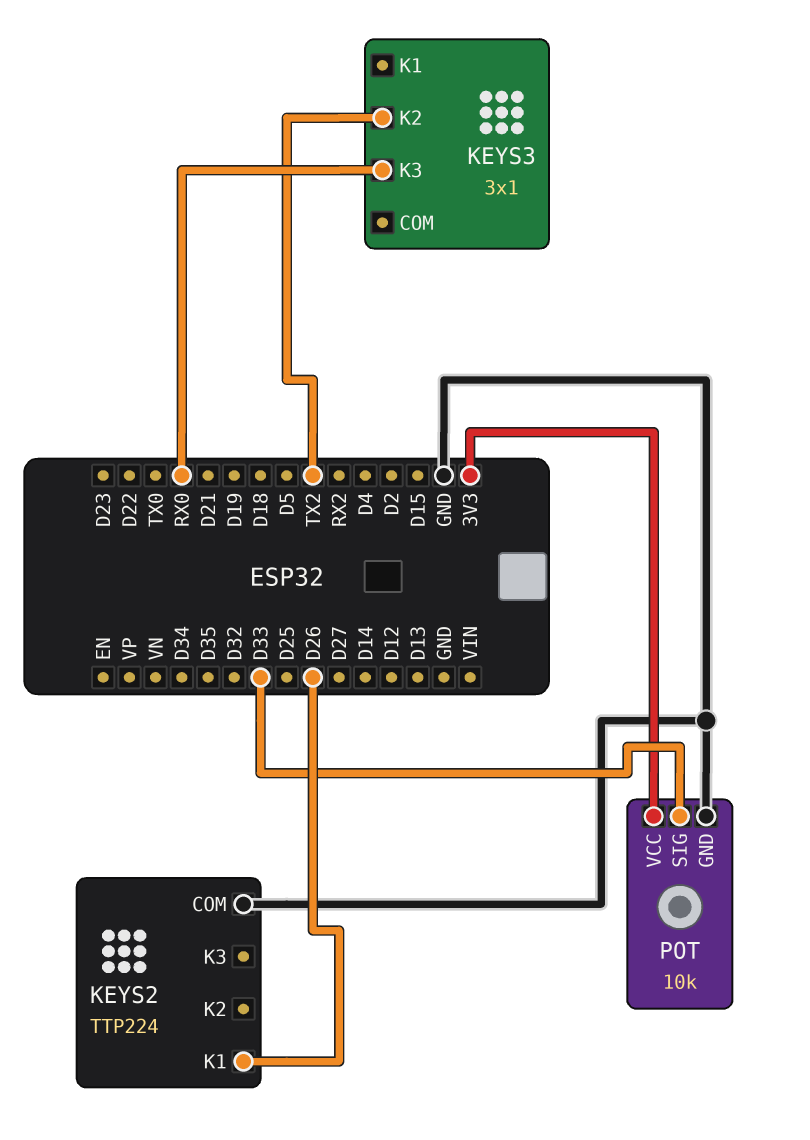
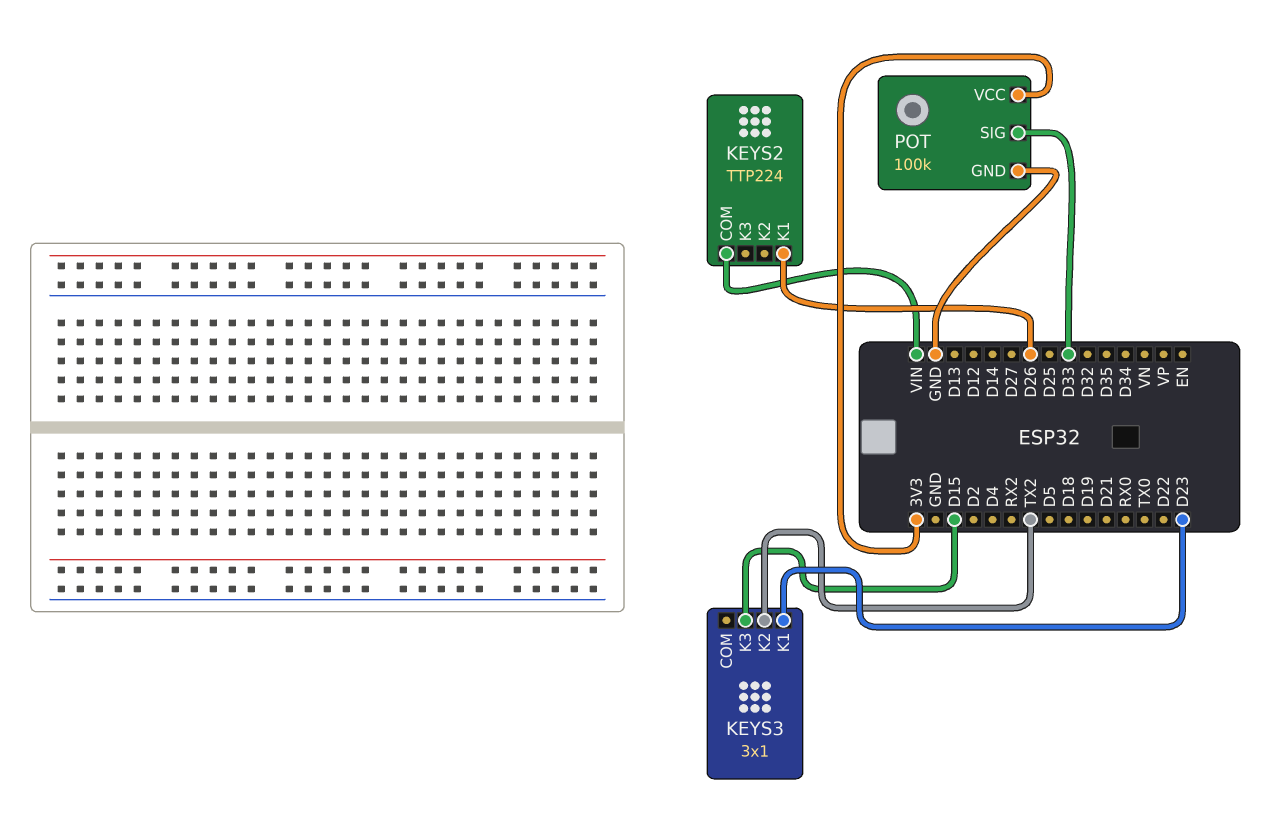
KEYS2 pin COM: GND -> VIN
KEYS3 pin K1: none -> D23
KEYS3 pin K3: RX0 -> D15
POT: 10k -> 100k

